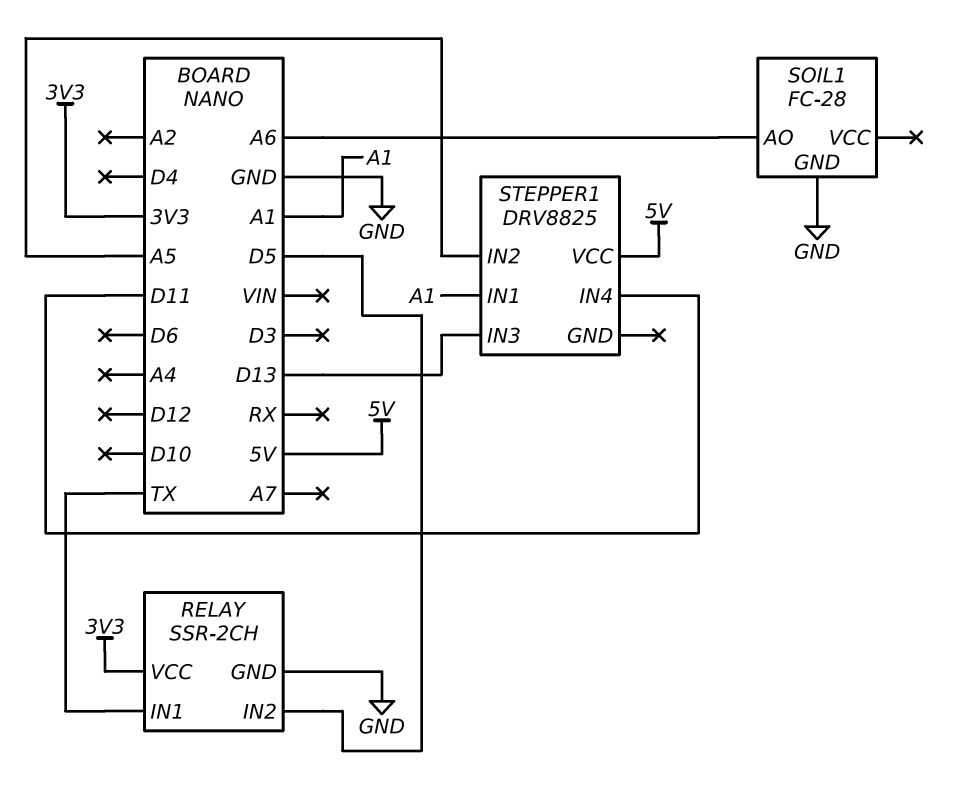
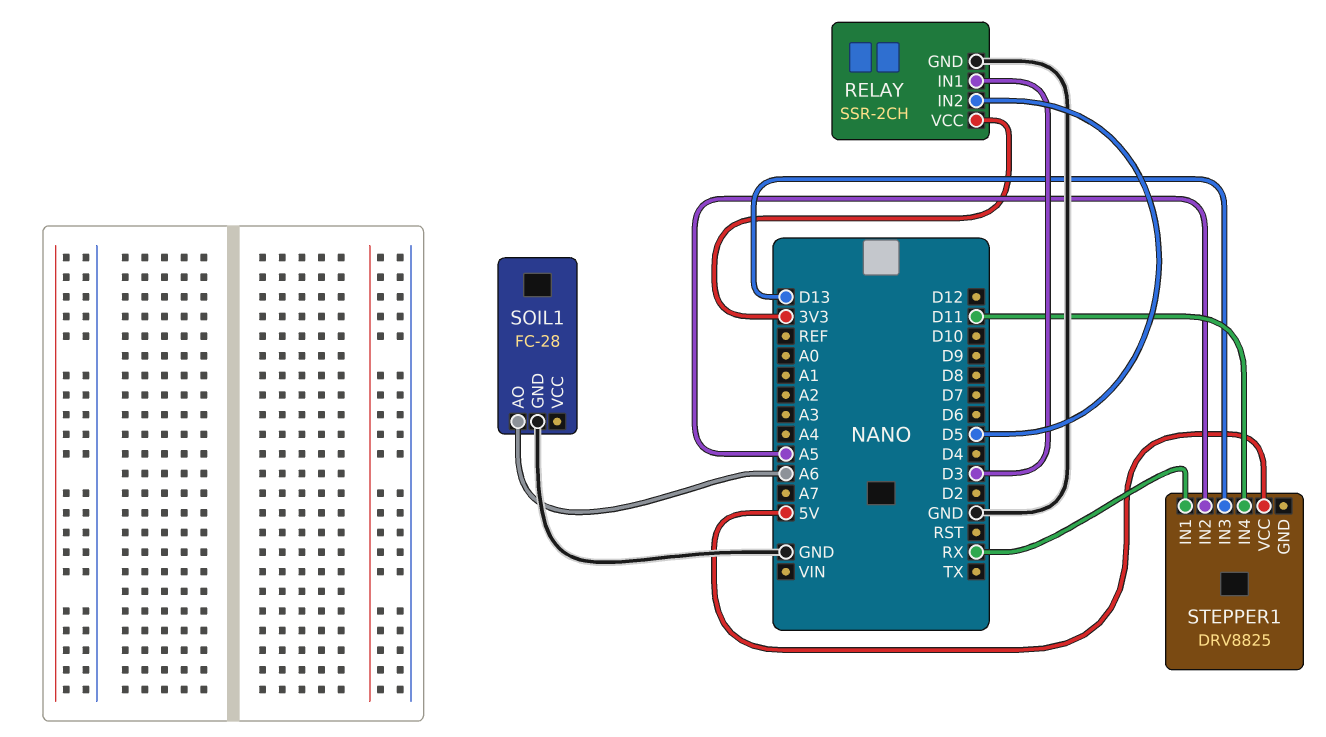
RELAY pin IN1: TX -> D3
STEPPER1 pin IN1: A1 -> RX

